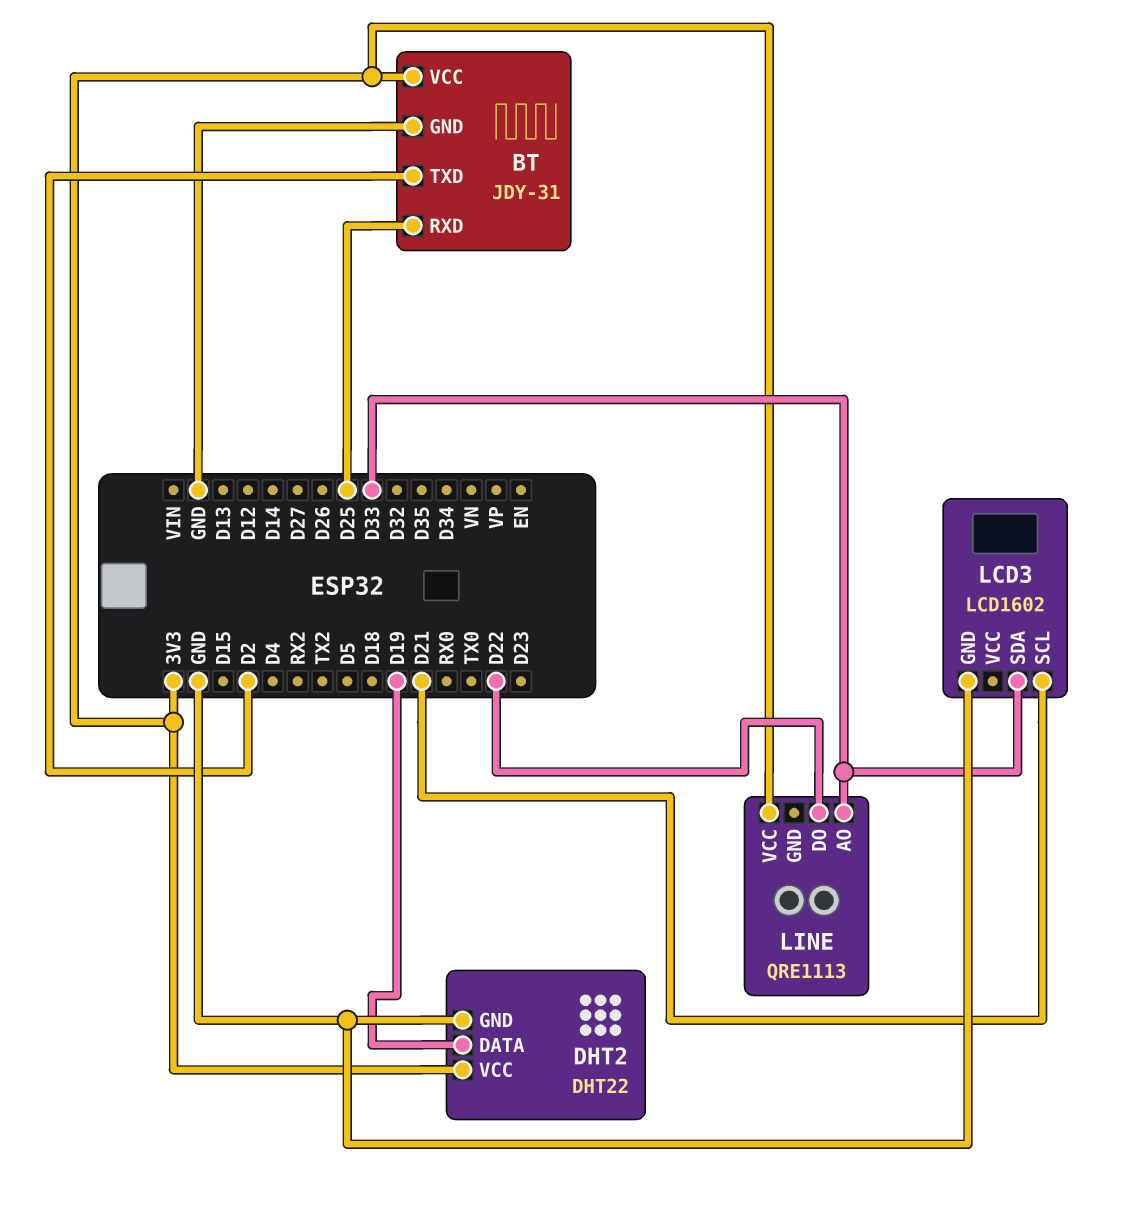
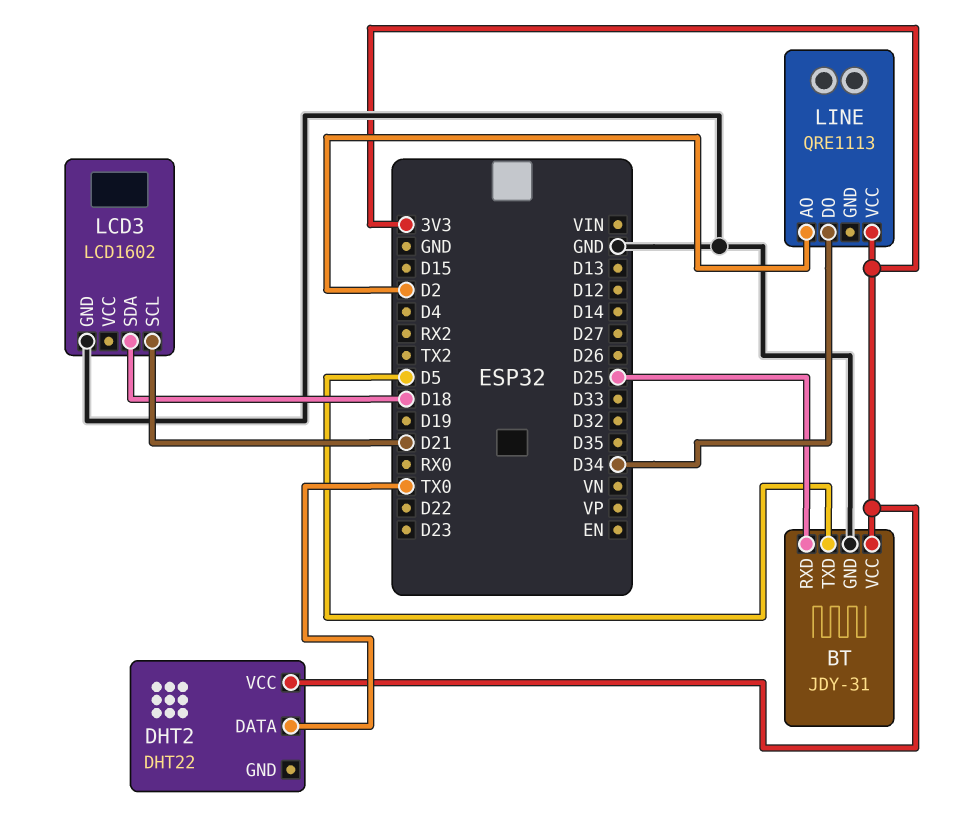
BT pin TXD: D2 -> D5
DHT2 pin DATA: D19 -> TX0
DHT2 pin GND: GND -> none
LCD3 pin SDA: D33 -> D18
LINE pin AO: D33 -> D2
LINE pin DO: D22 -> D34

